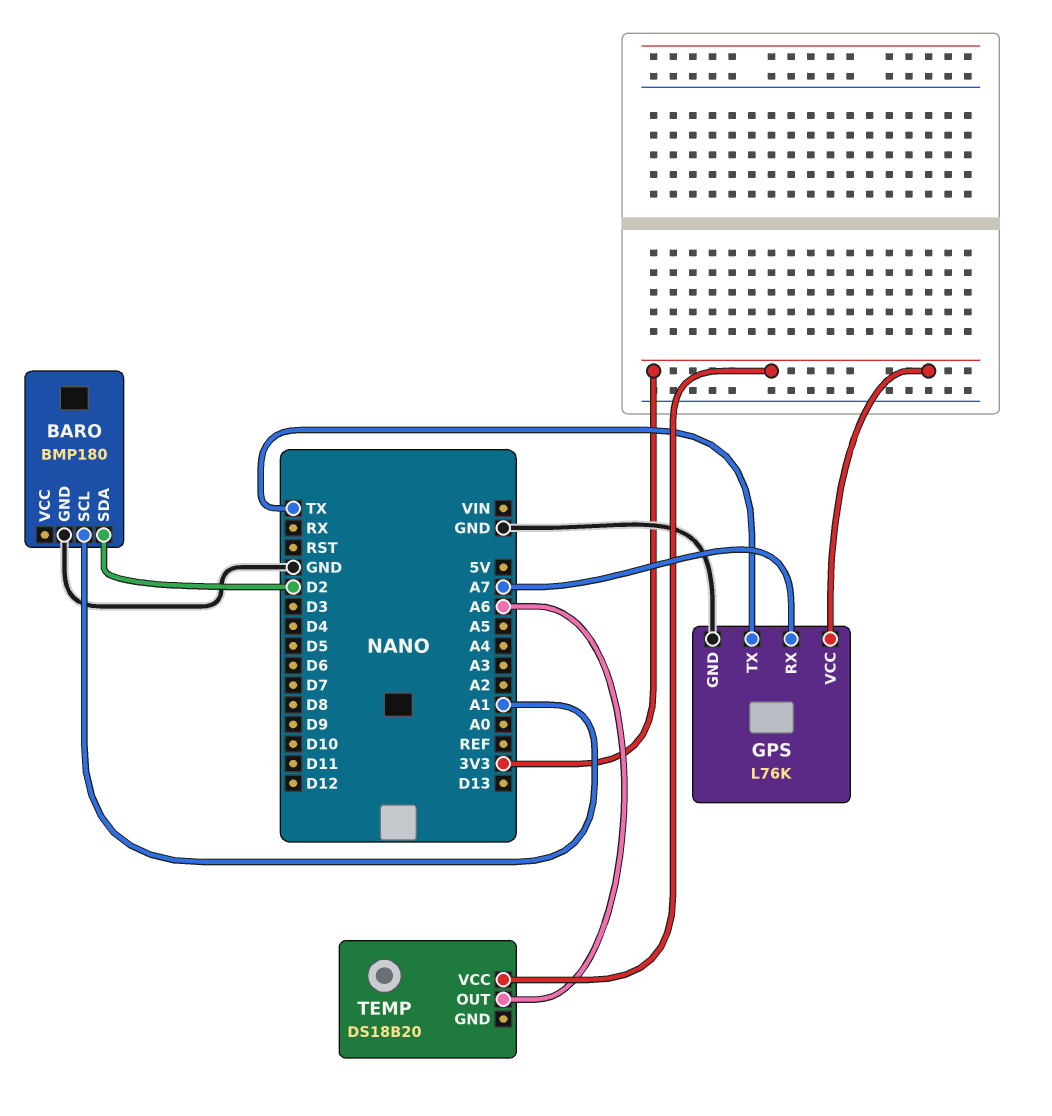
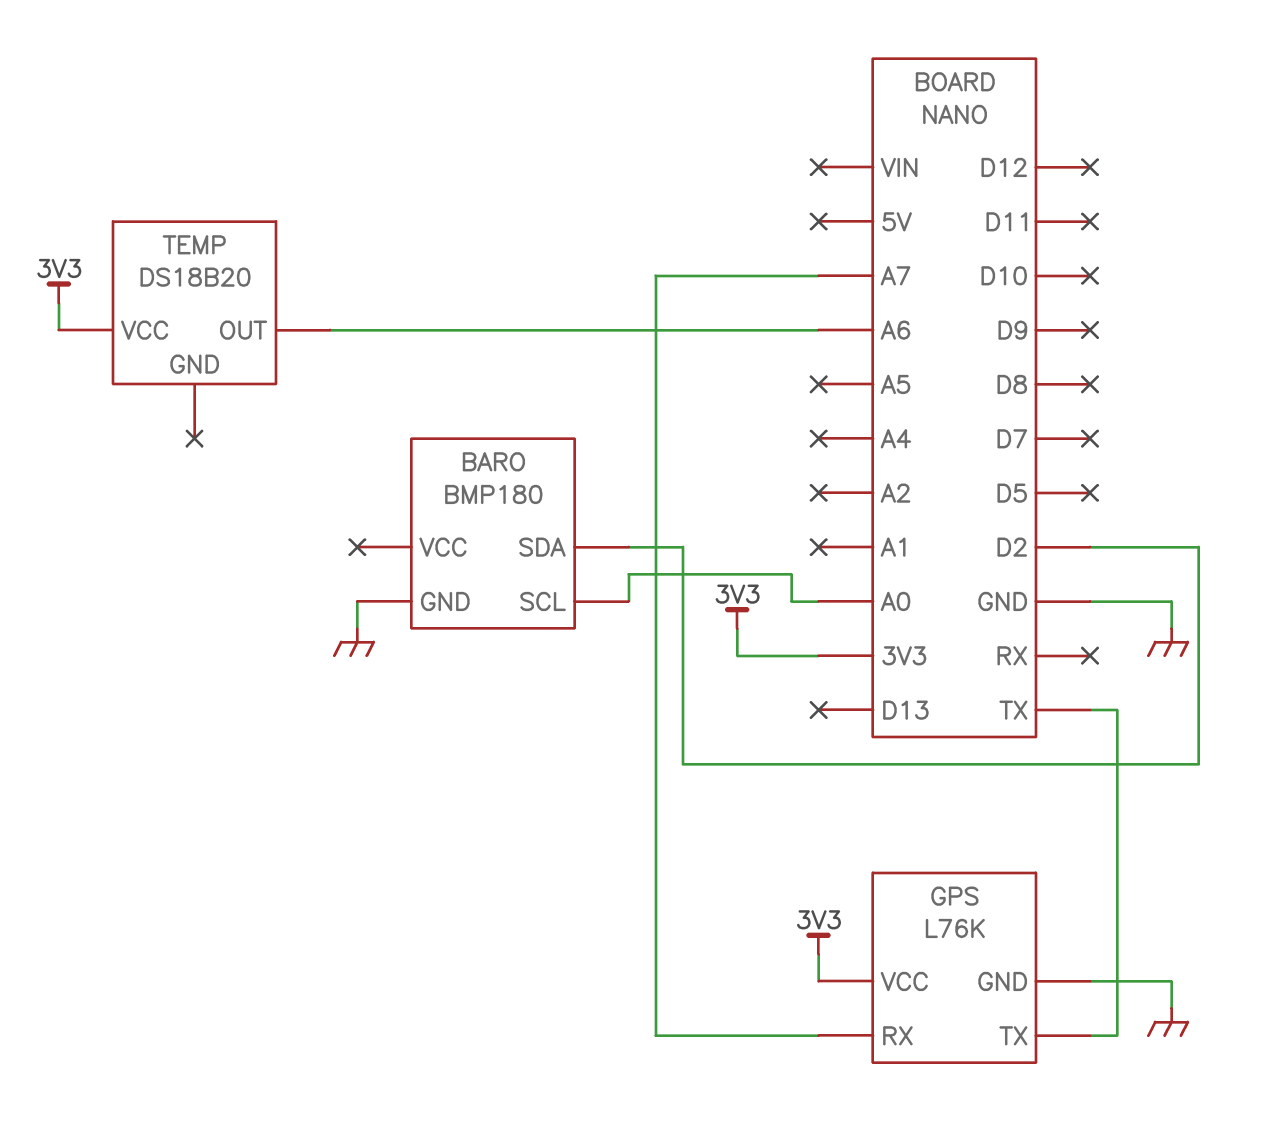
BARO pin SCL: A1 -> A0

